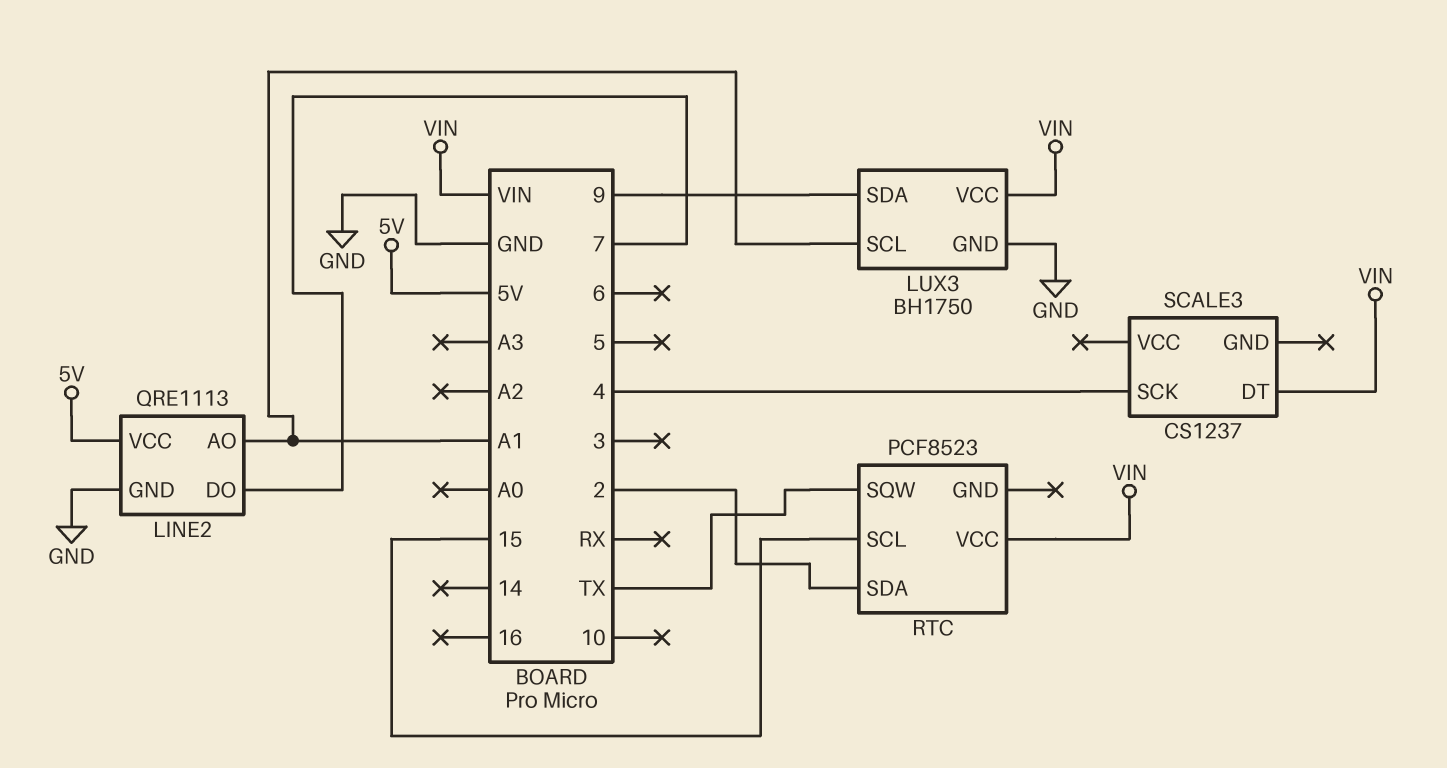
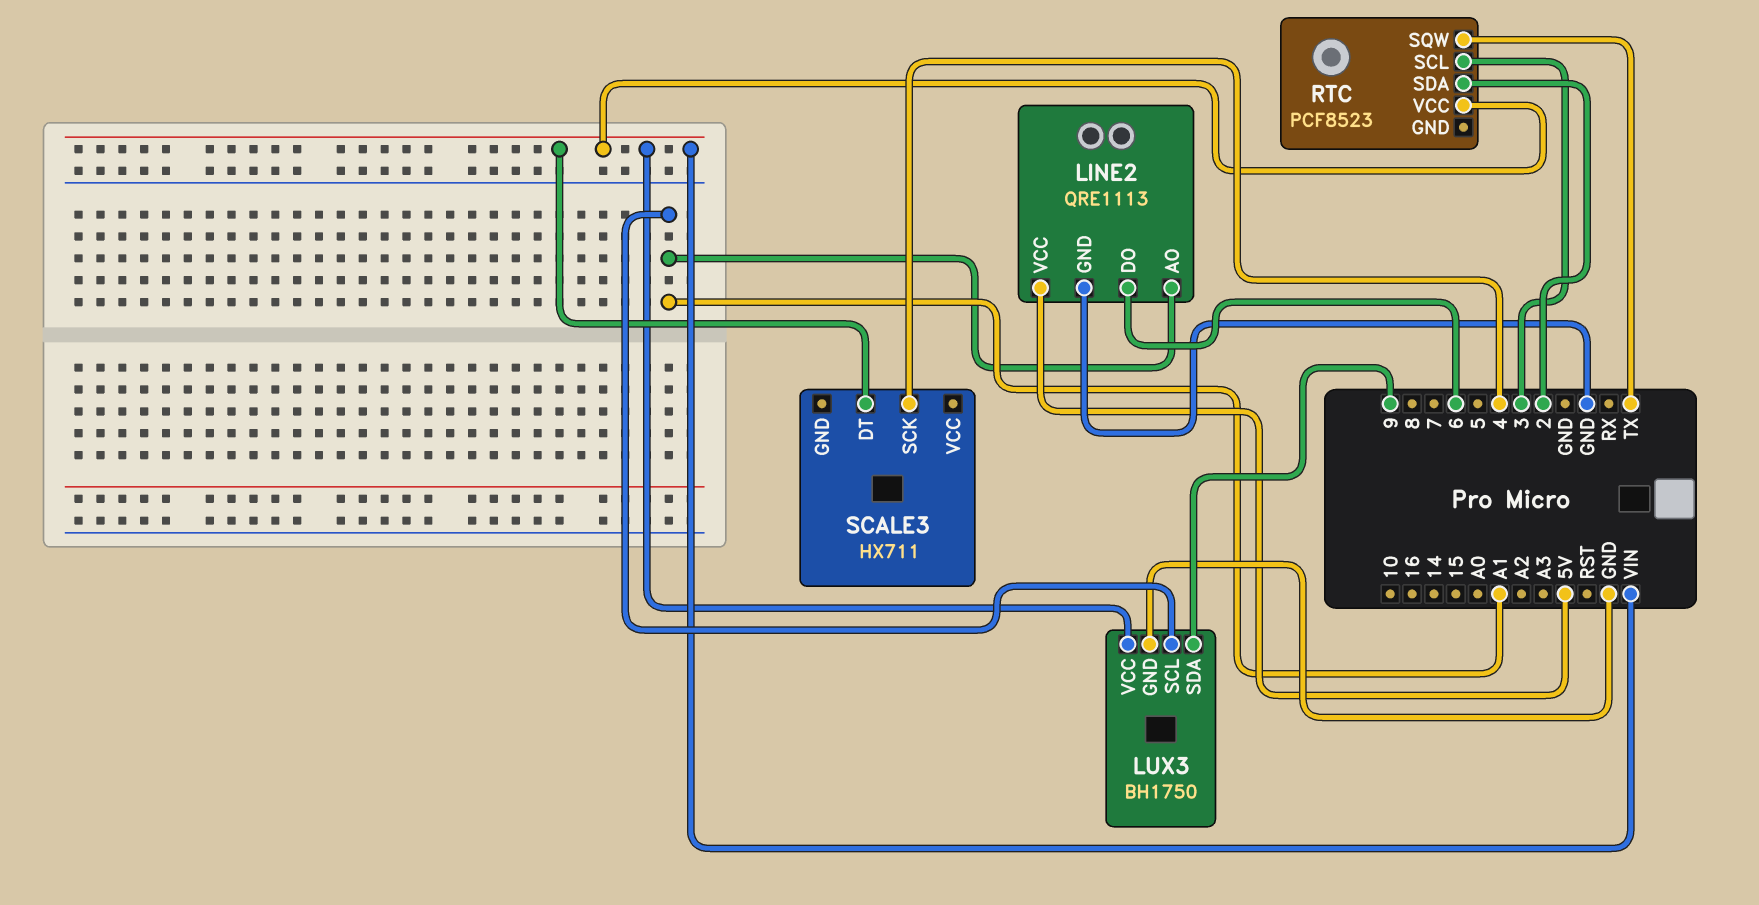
LINE2 pin DO: 7 -> 6
RTC pin SCL: 15 -> 3
SCALE3: CS1237 -> HX711

